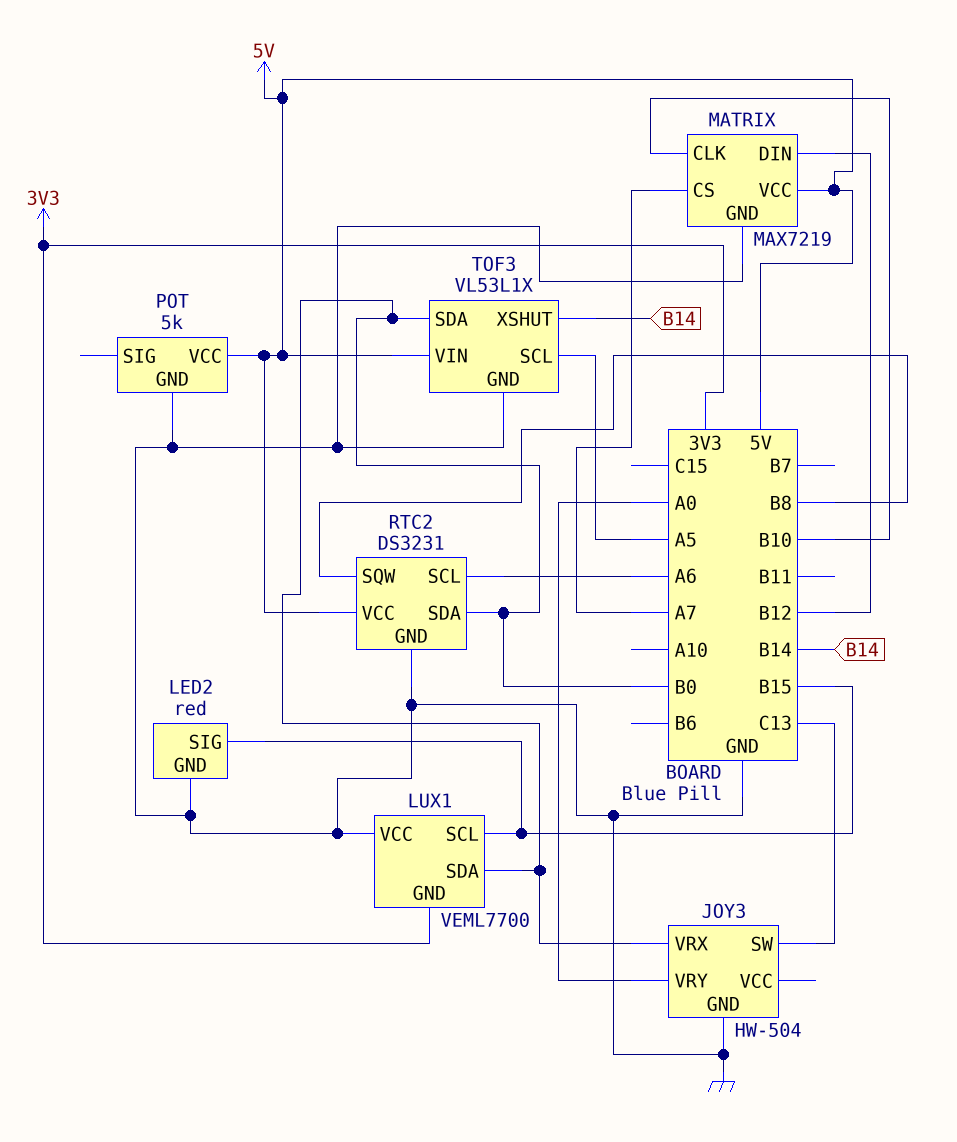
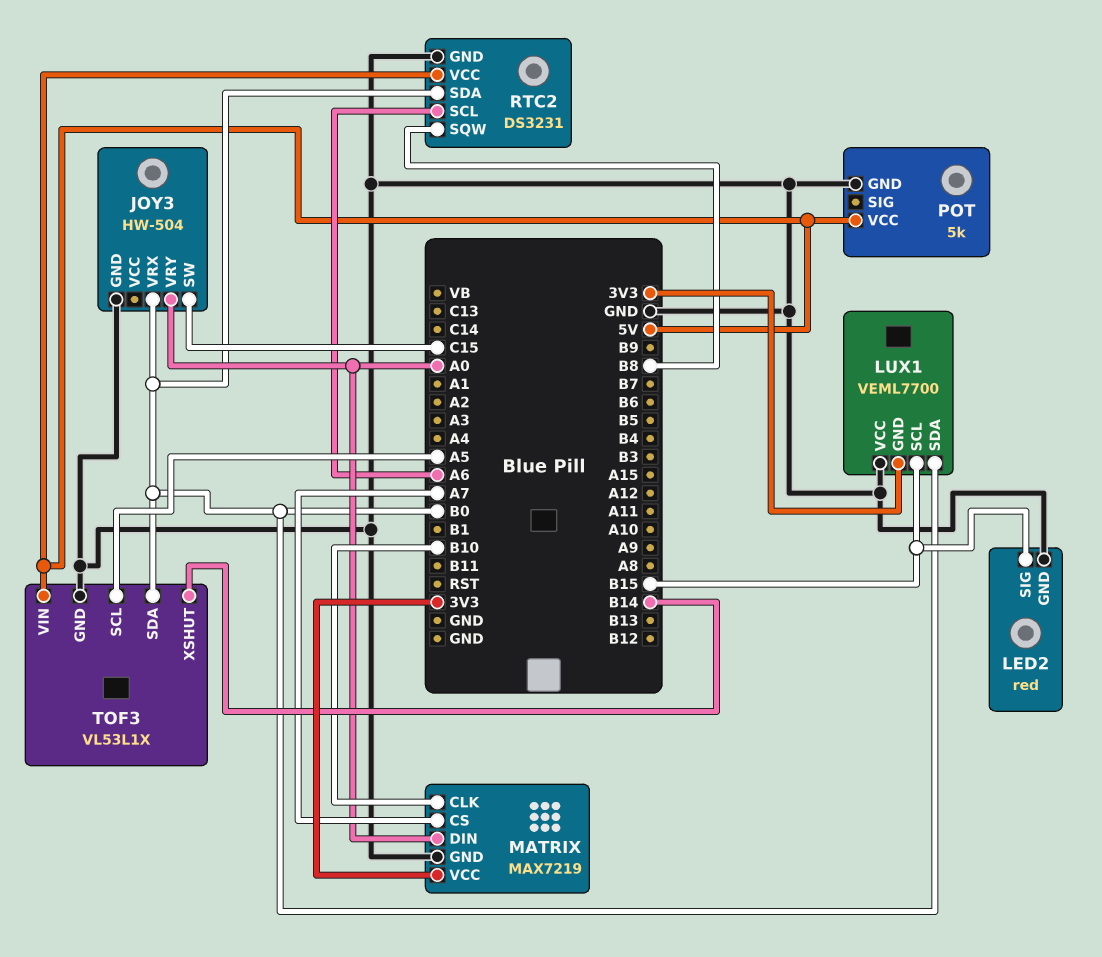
JOY3 pin SW: C13 -> C15
MATRIX pin DIN: B12 -> A0
MATRIX pin VCC: 5V -> 3V3

